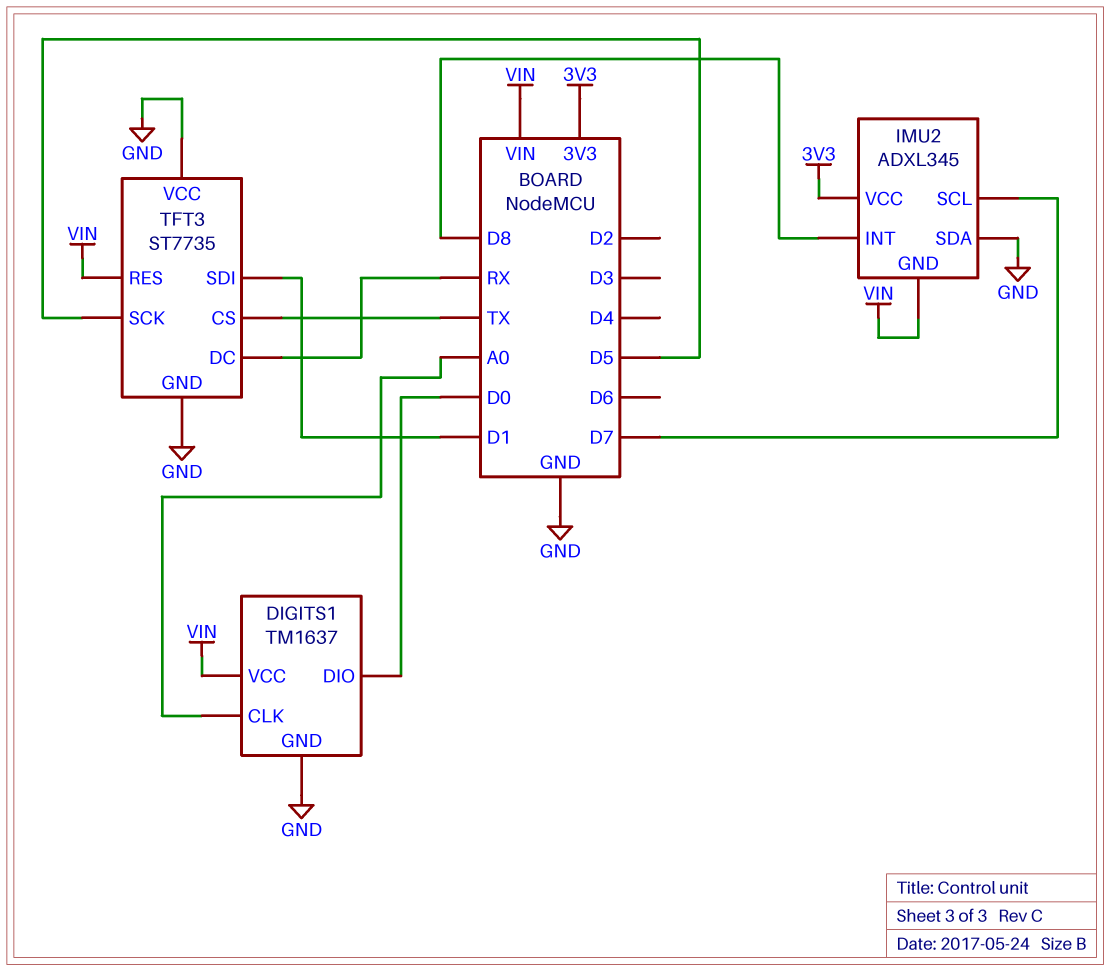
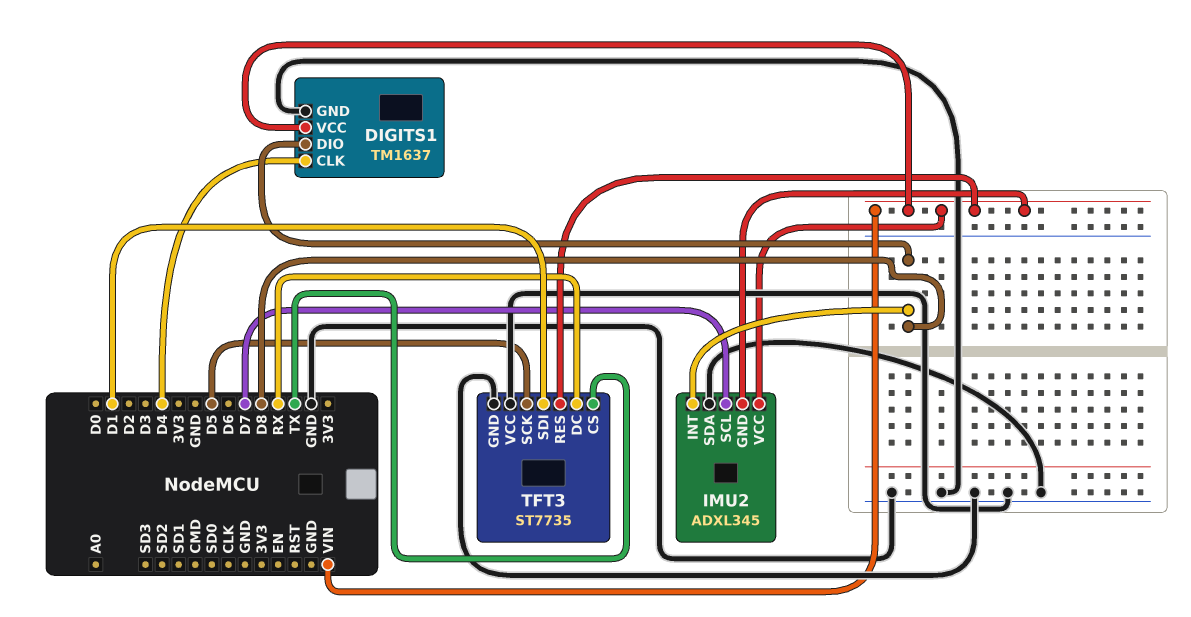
DIGITS1 pin CLK: A0 -> D4
DIGITS1 pin DIO: D0 -> D8
IMU2 pin VCC: 3V3 -> VIN

